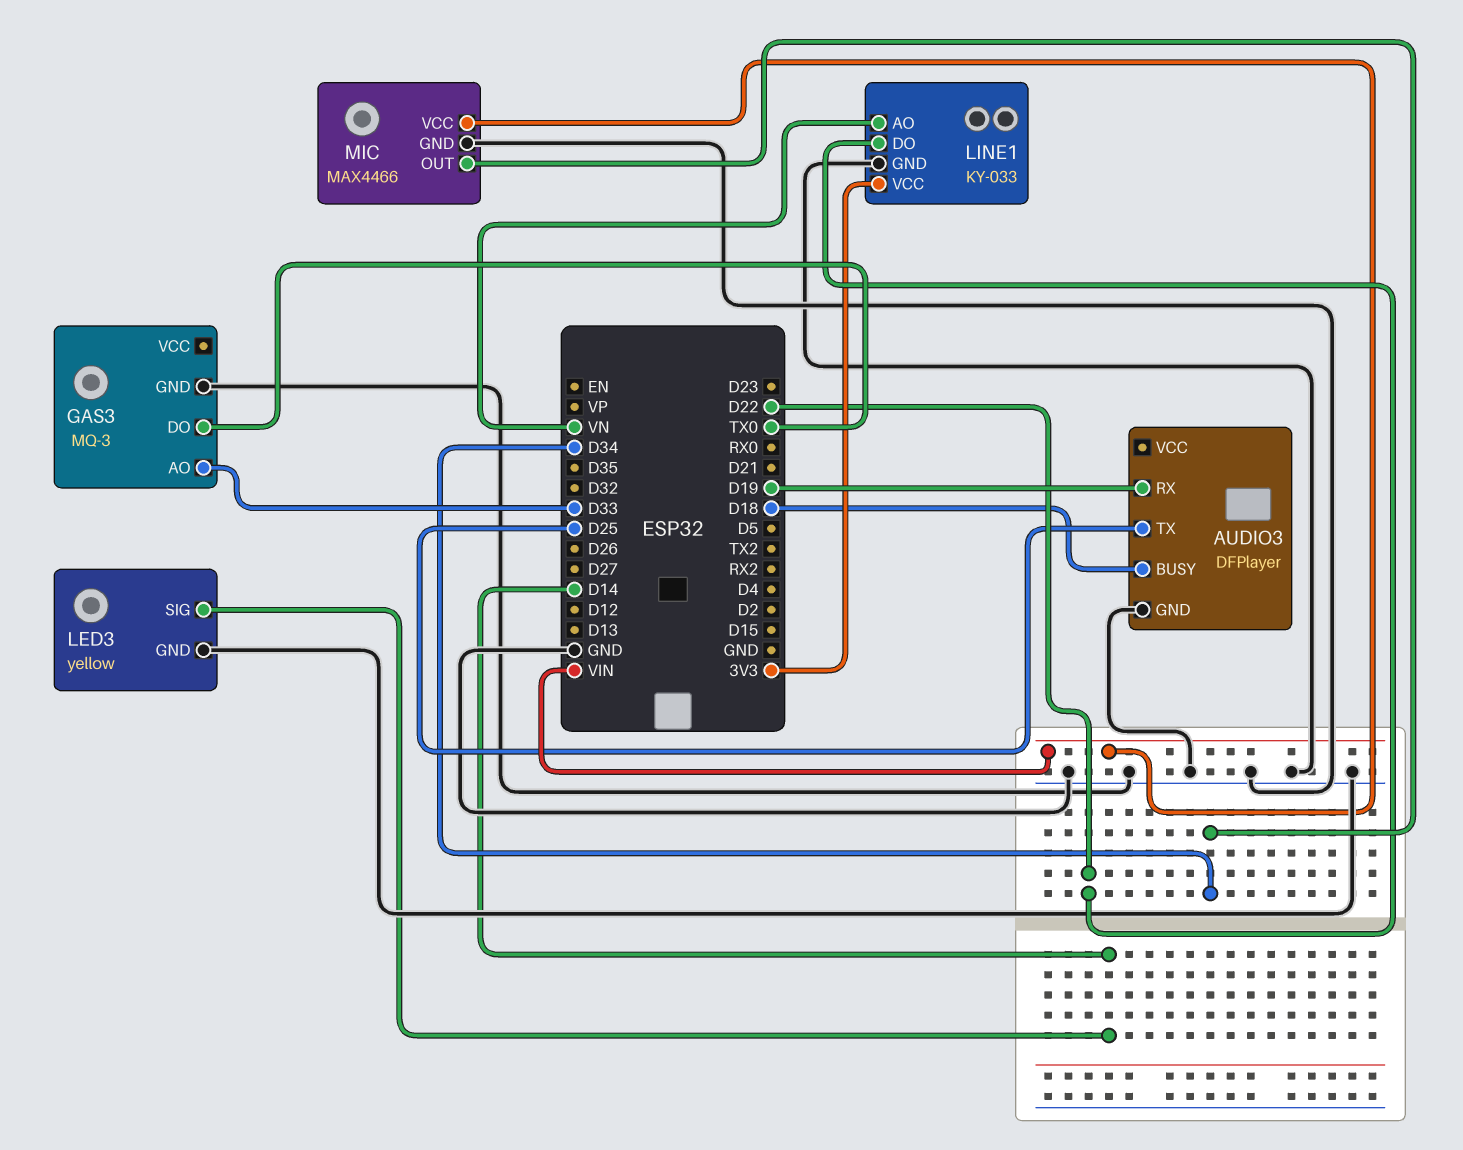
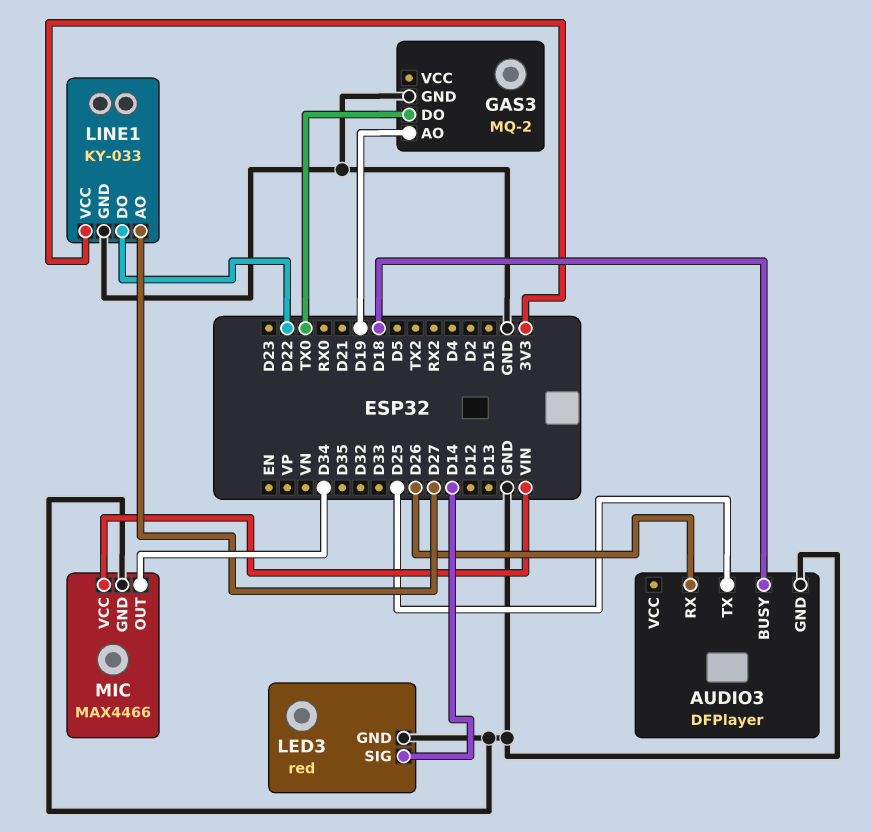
AUDIO3 pin RX: D19 -> D26
GAS3: MQ-3 -> MQ-2
GAS3 pin AO: D33 -> D19
LED3: yellow -> red
LINE1 pin AO: VN -> D27

